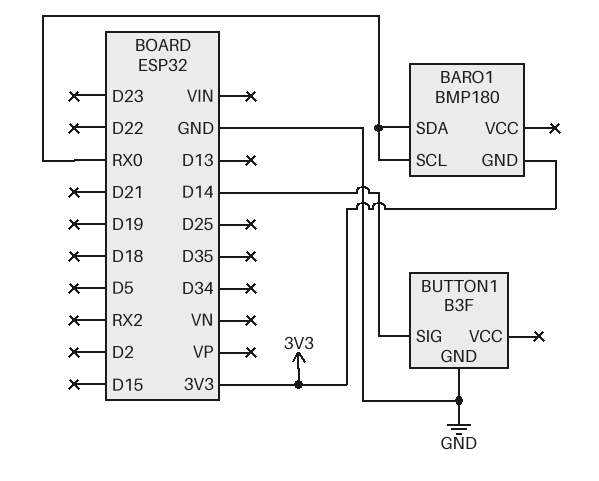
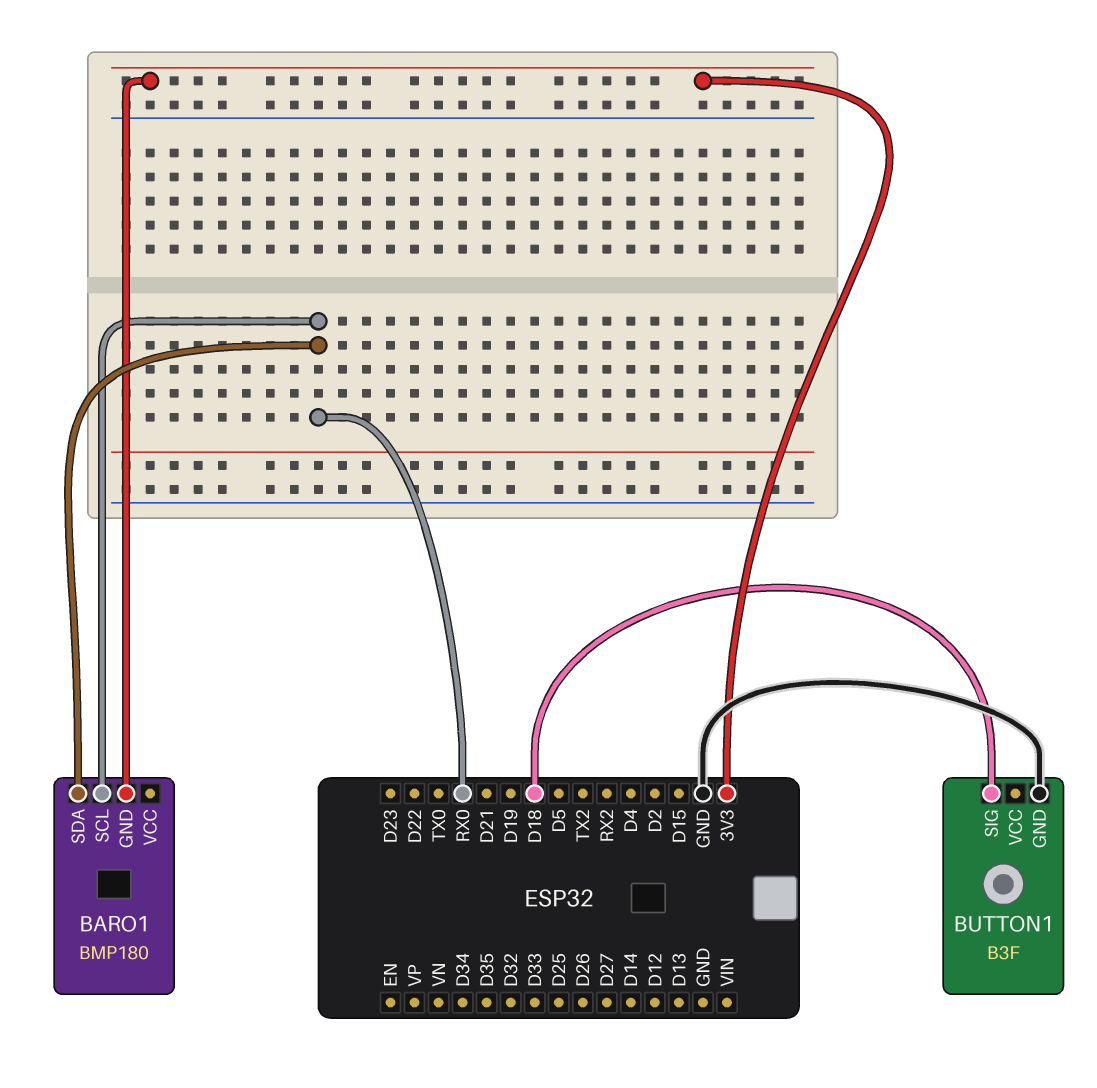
BUTTON1 pin SIG: D14 -> D18

